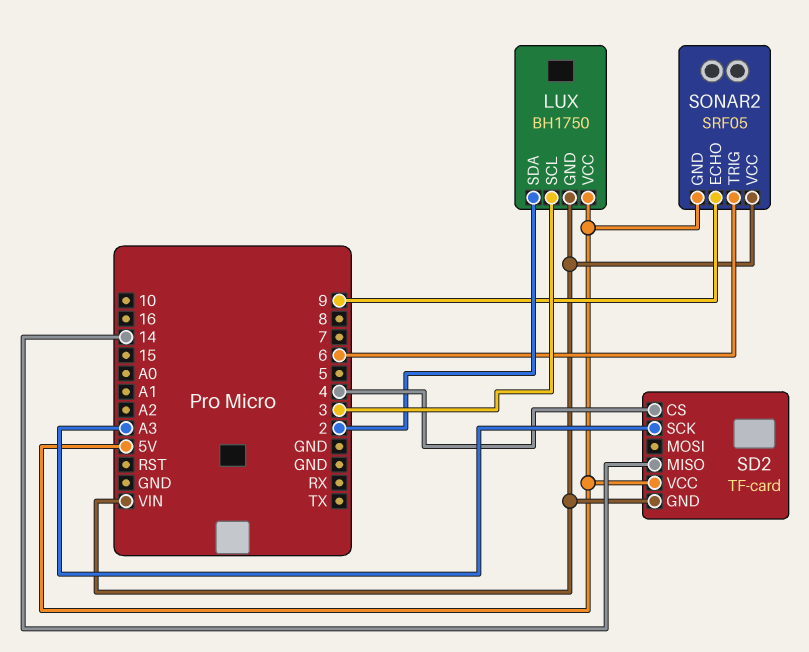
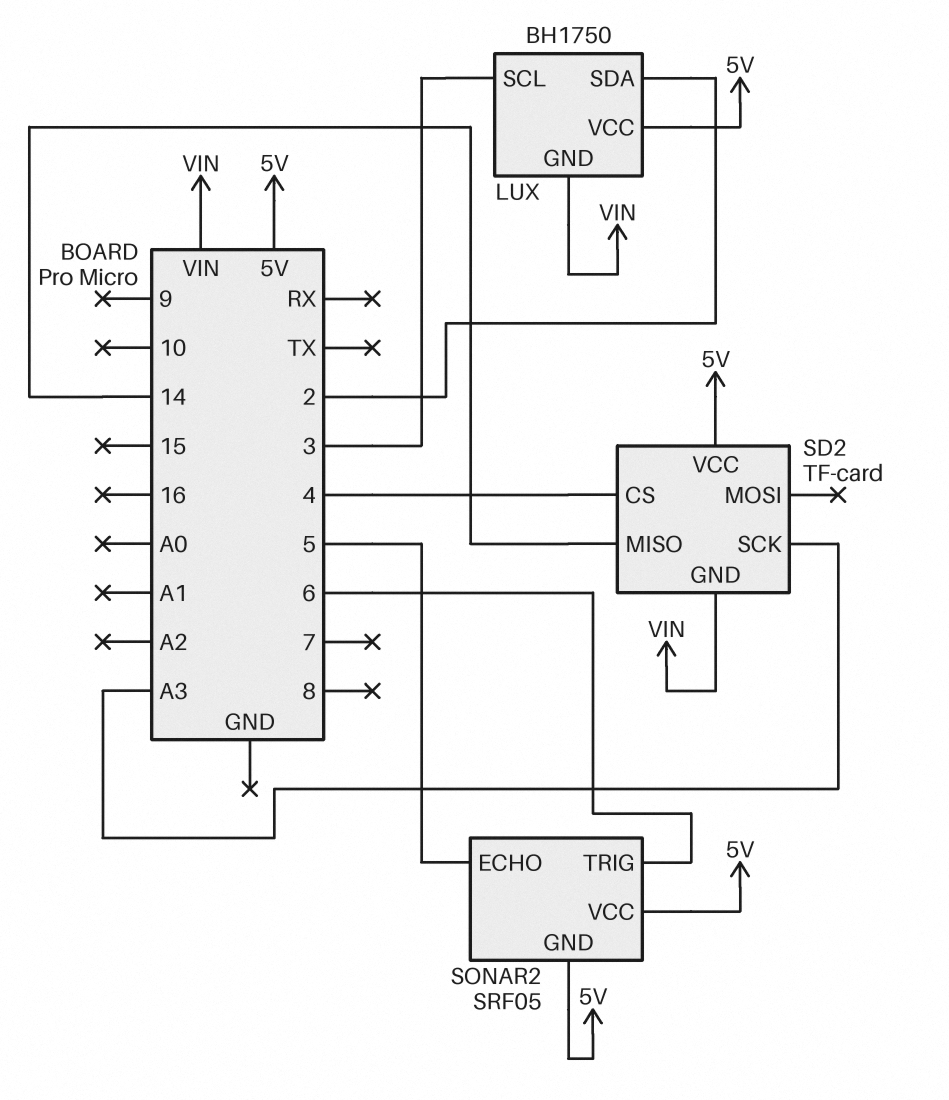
SONAR2 pin ECHO: 9 -> 5
SONAR2 pin VCC: VIN -> 5V

